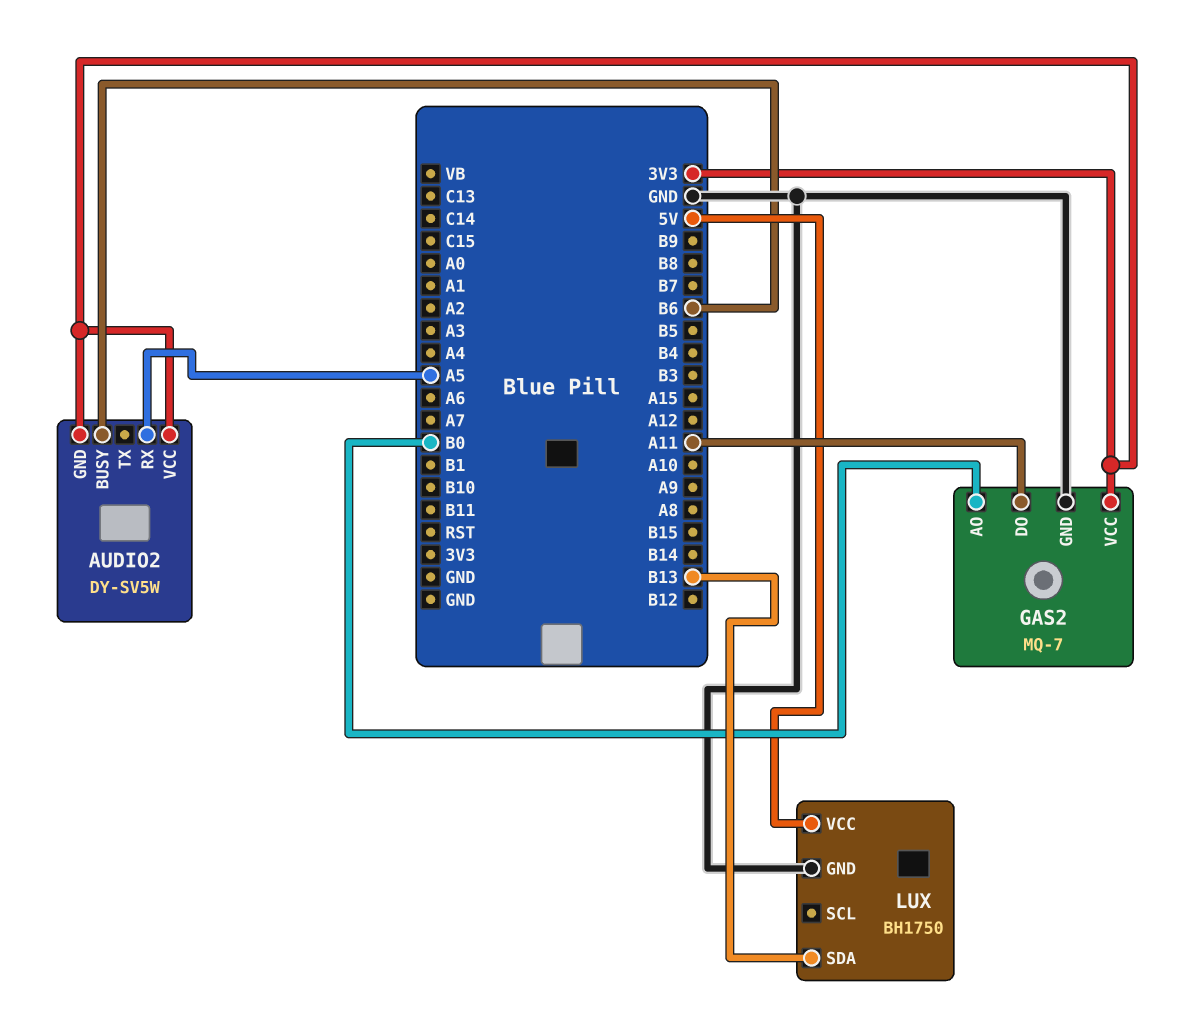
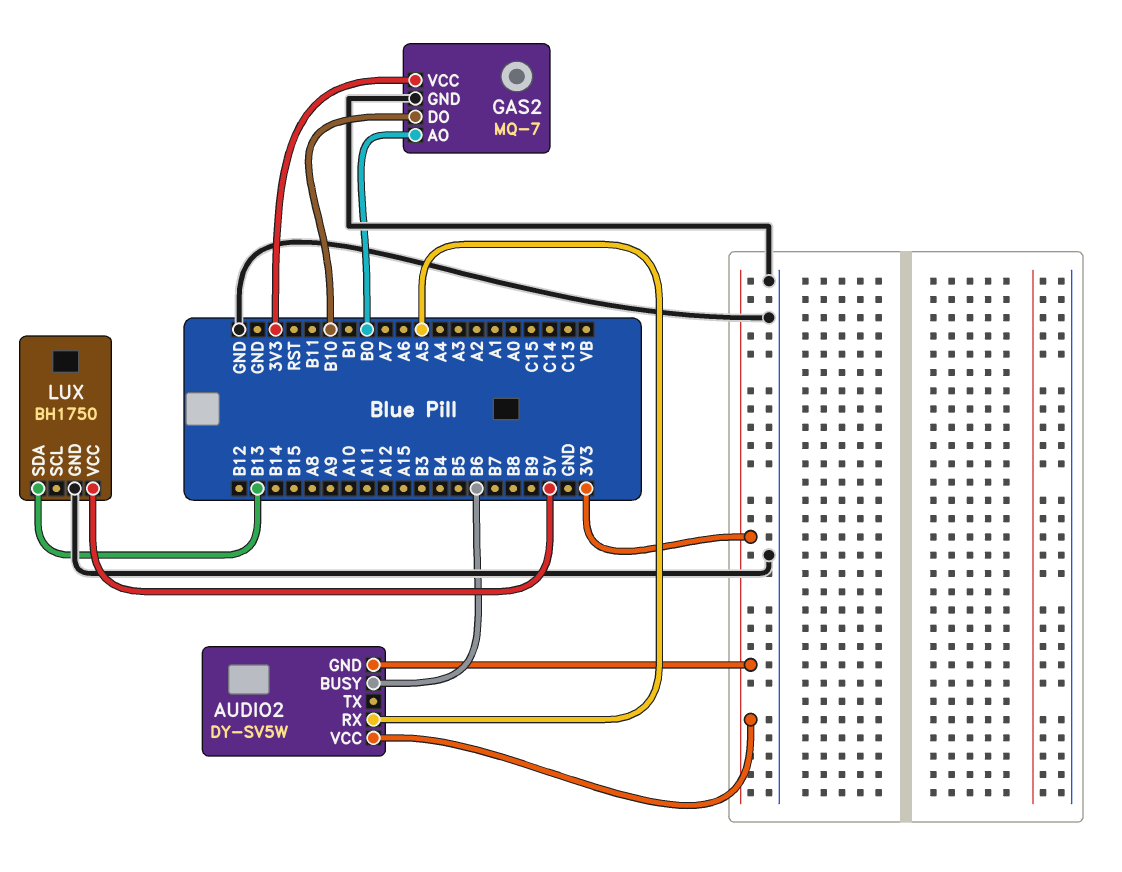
GAS2 pin DO: A11 -> B10

